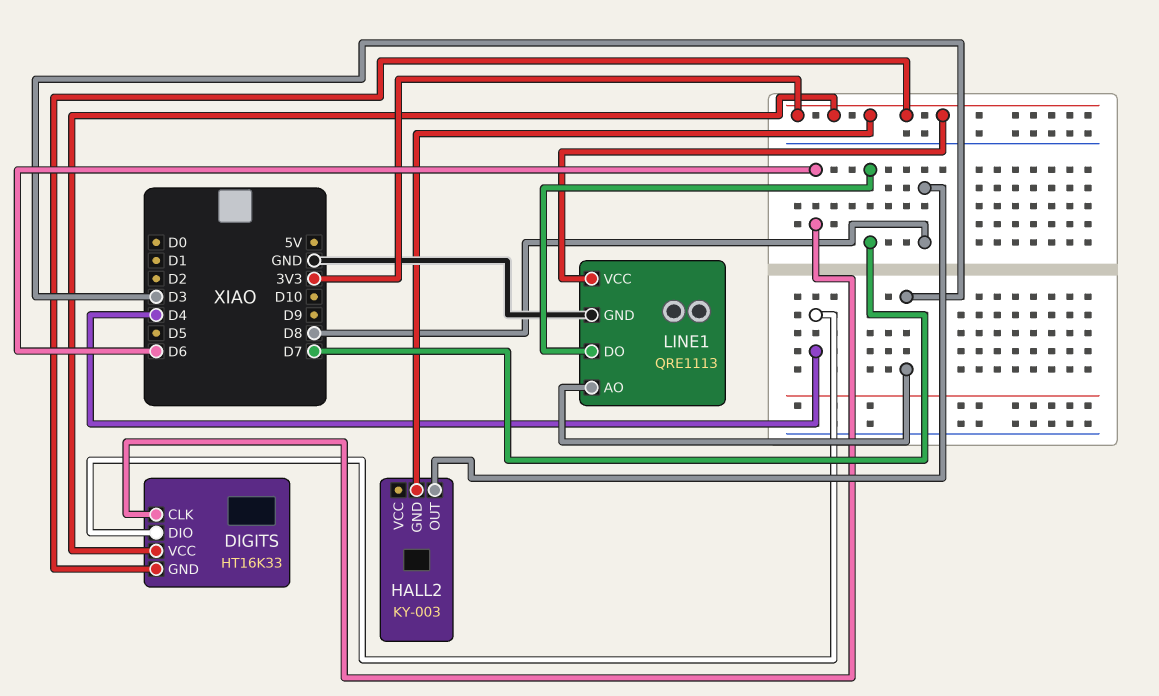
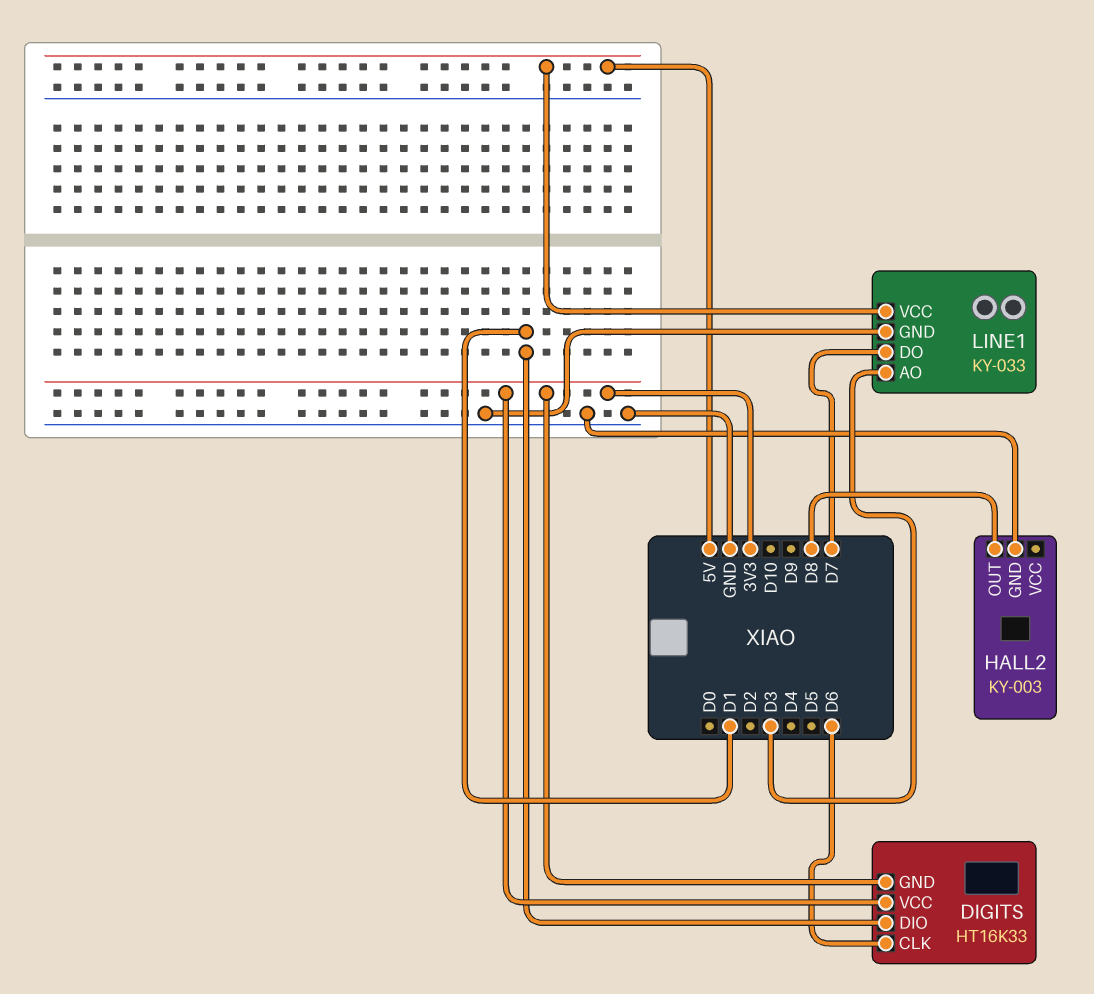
DIGITS pin DIO: D4 -> D1
HALL2 pin GND: 3V3 -> GND
LINE1: QRE1113 -> KY-033
LINE1 pin VCC: 3V3 -> 5V

